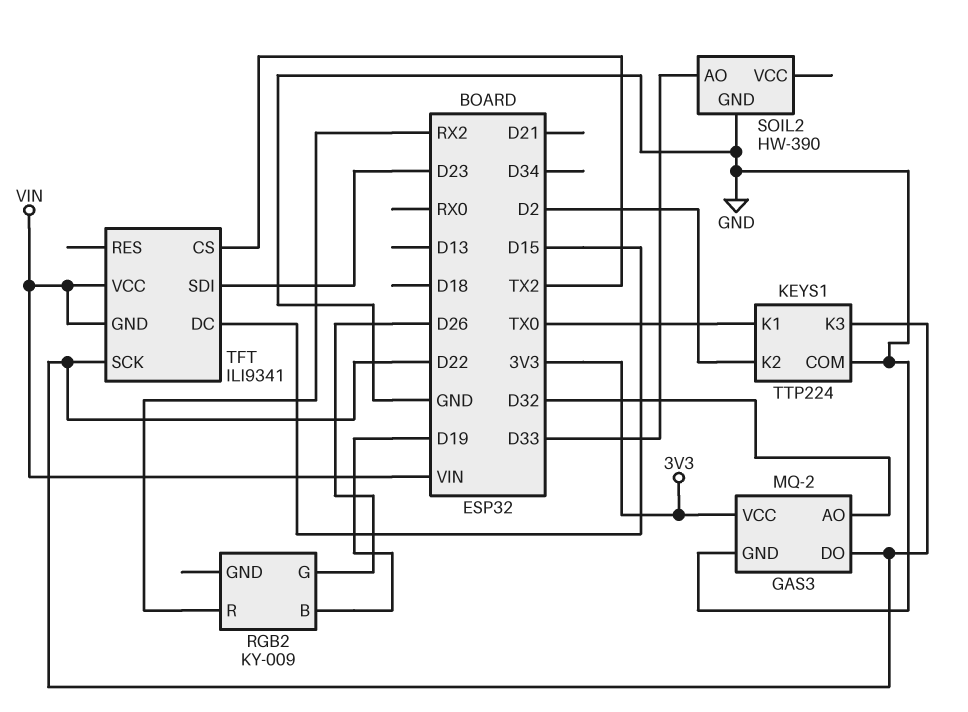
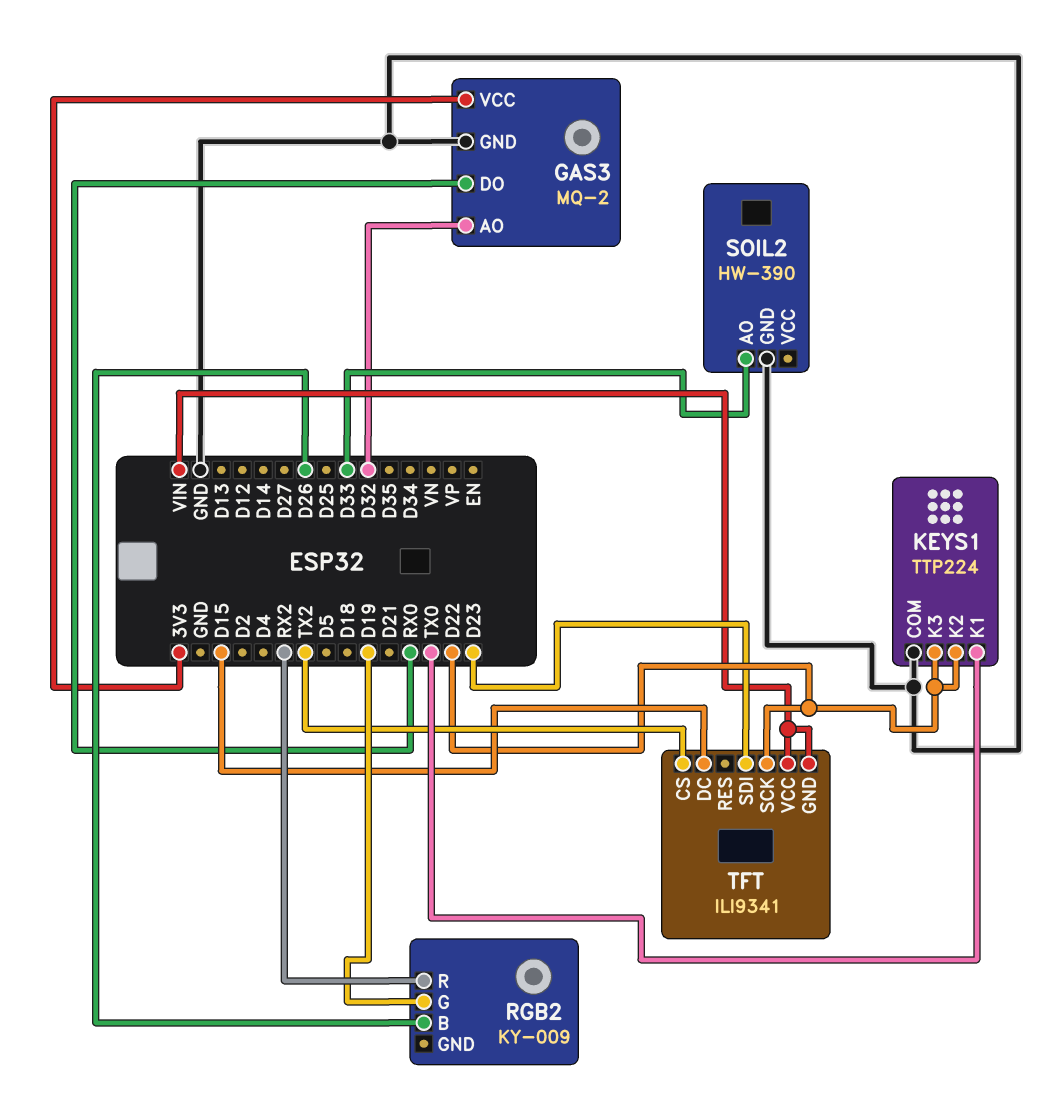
GAS3 pin DO: D22 -> RX0
KEYS1 pin K2: D2 -> D22
RGB2 pin B: D19 -> D26
RGB2 pin G: D26 -> D19

